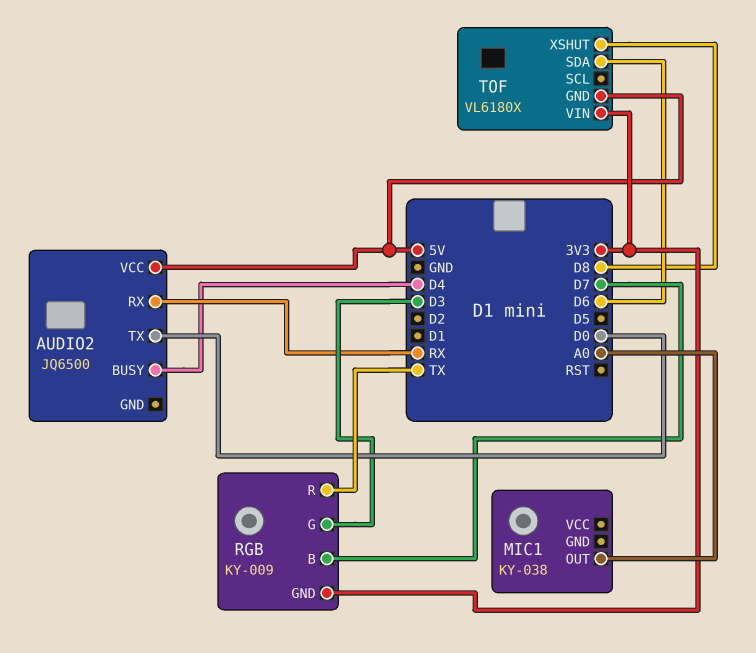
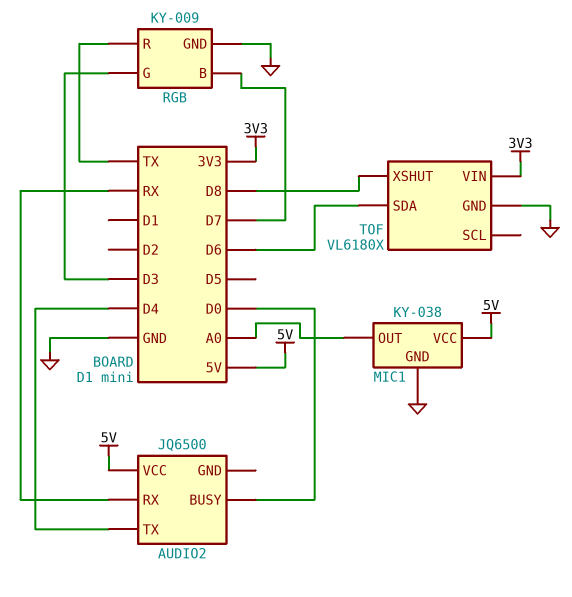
AUDIO2 pin BUSY: D4 -> D0
AUDIO2 pin TX: D0 -> D4
MIC1 pin GND: none -> GND
MIC1 pin VCC: none -> 5V
RGB pin GND: 3V3 -> GND
TOF pin GND: 5V -> GND

